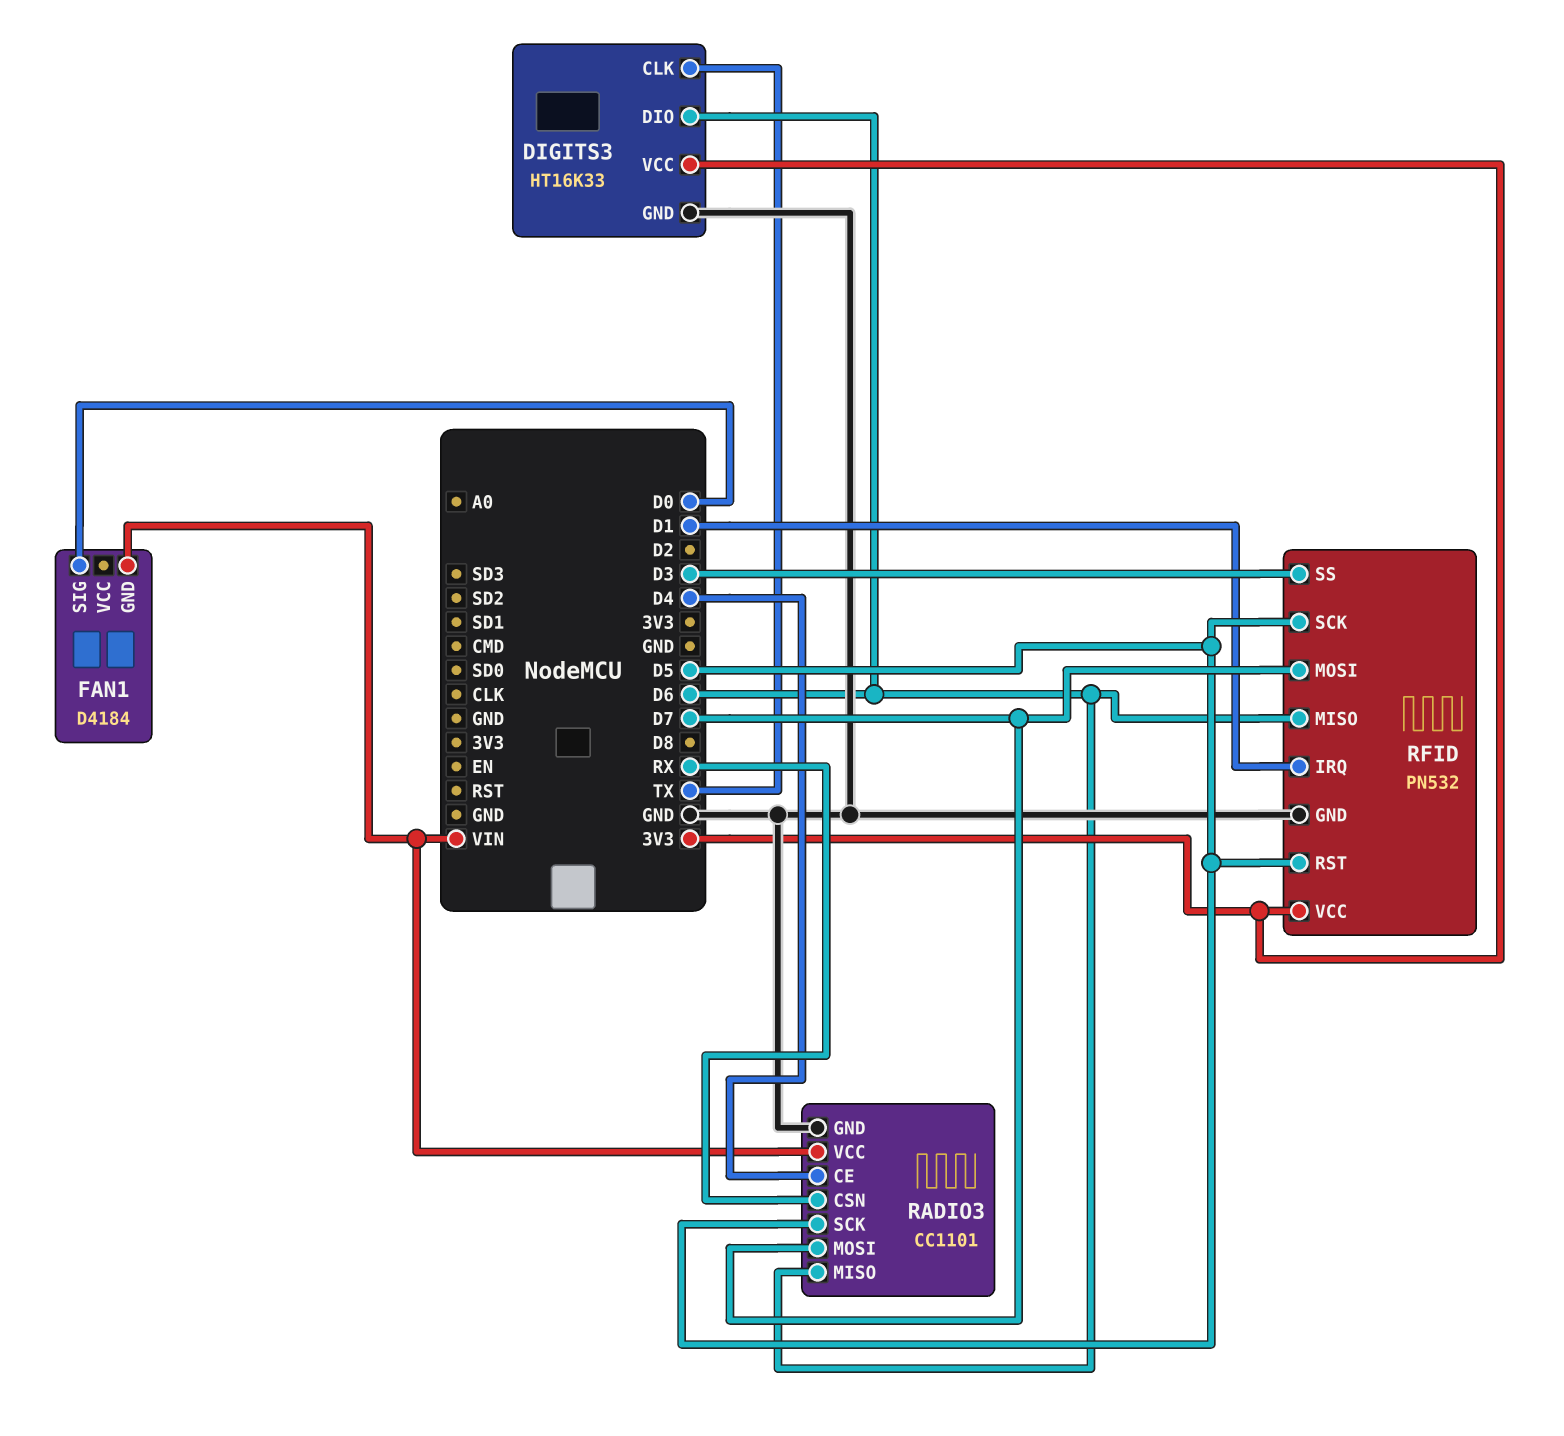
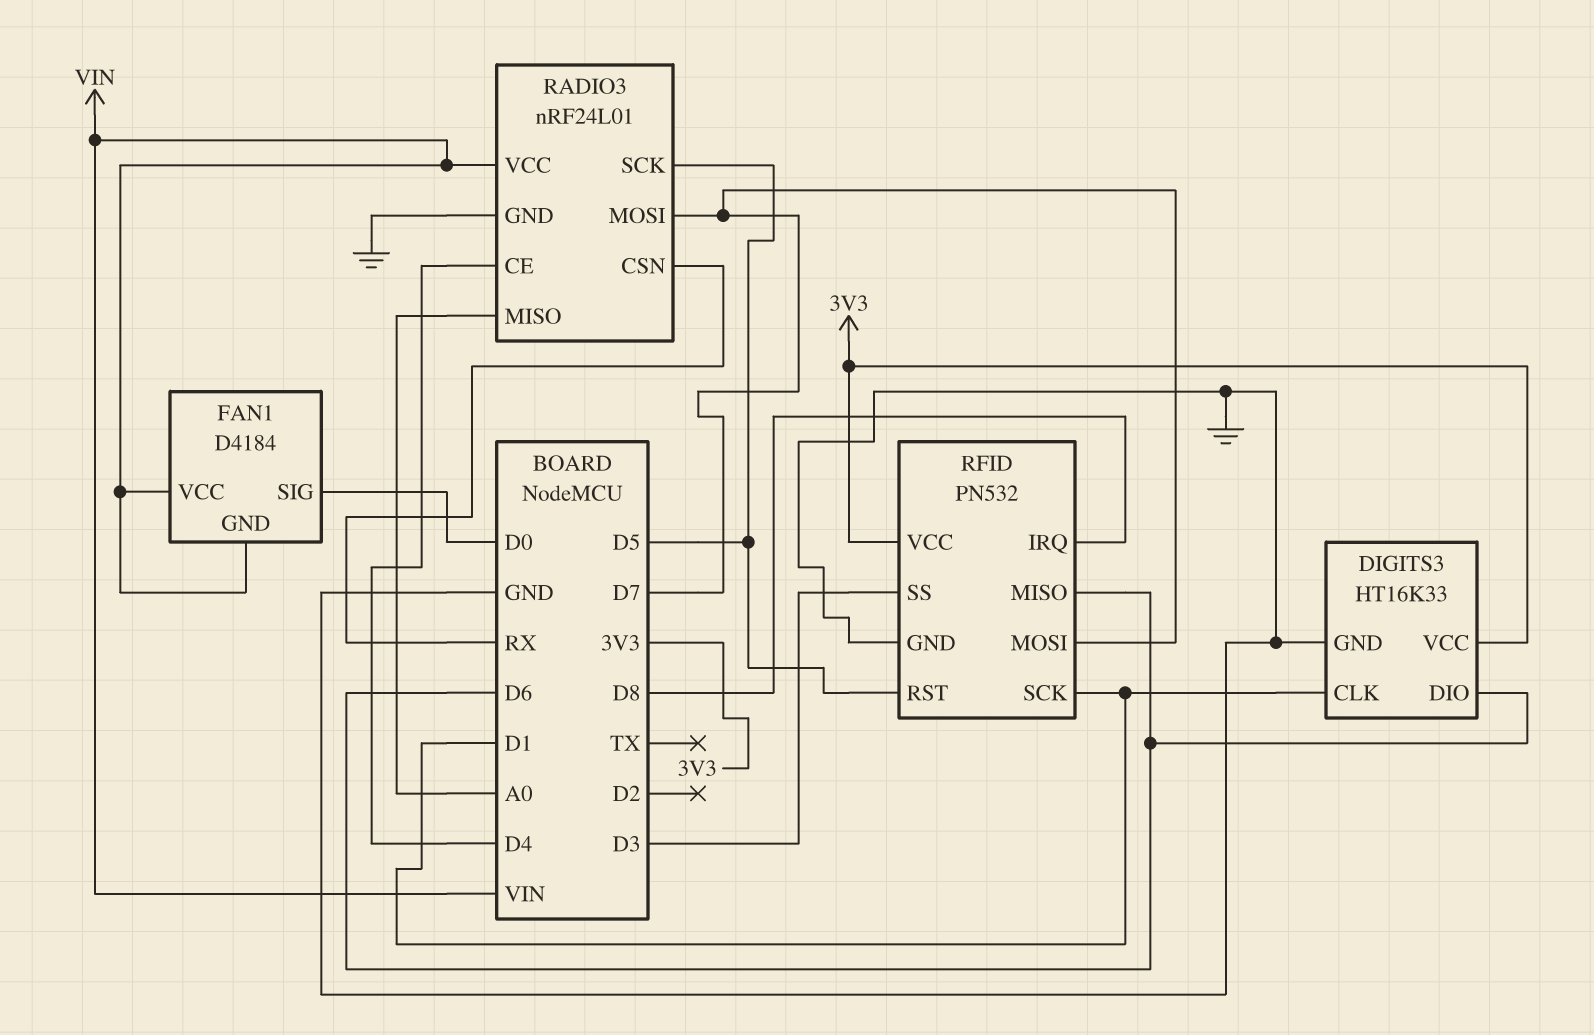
DIGITS3 pin CLK: TX -> D1
FAN1 pin VCC: none -> VIN
RADIO3: CC1101 -> nRF24L01
RADIO3 pin MISO: D6 -> A0
RFID pin IRQ: D1 -> D8
RFID pin SCK: D5 -> D1

